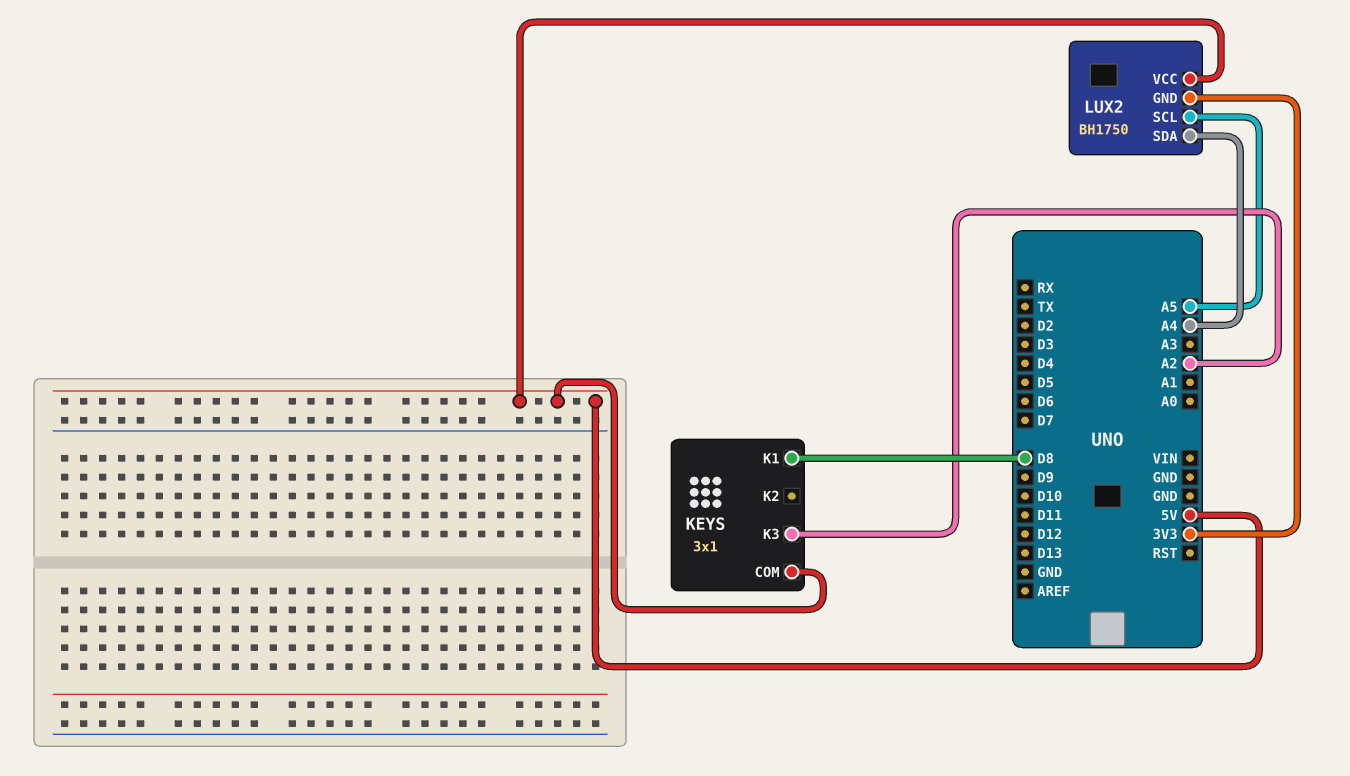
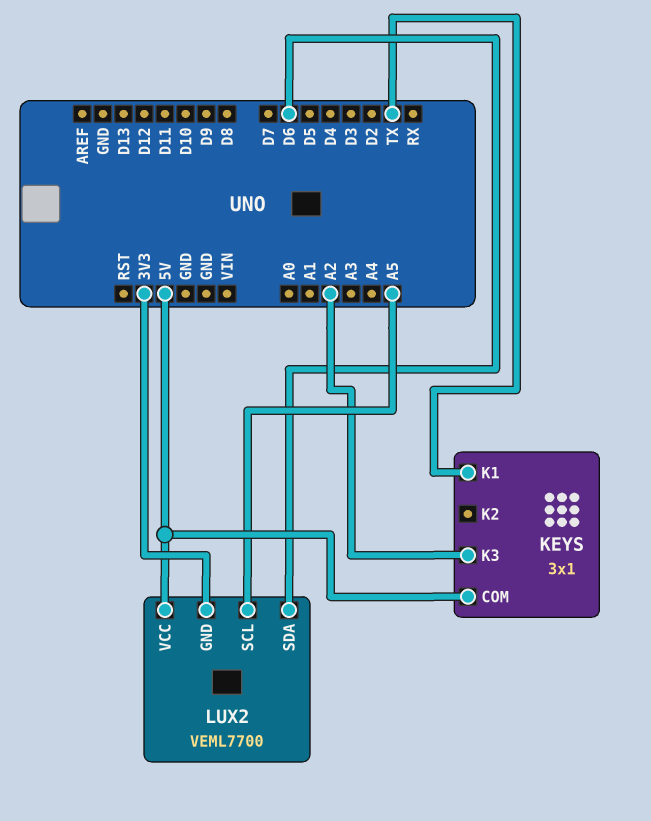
KEYS pin K1: D8 -> TX
LUX2: BH1750 -> VEML7700
LUX2 pin SDA: A4 -> D6

